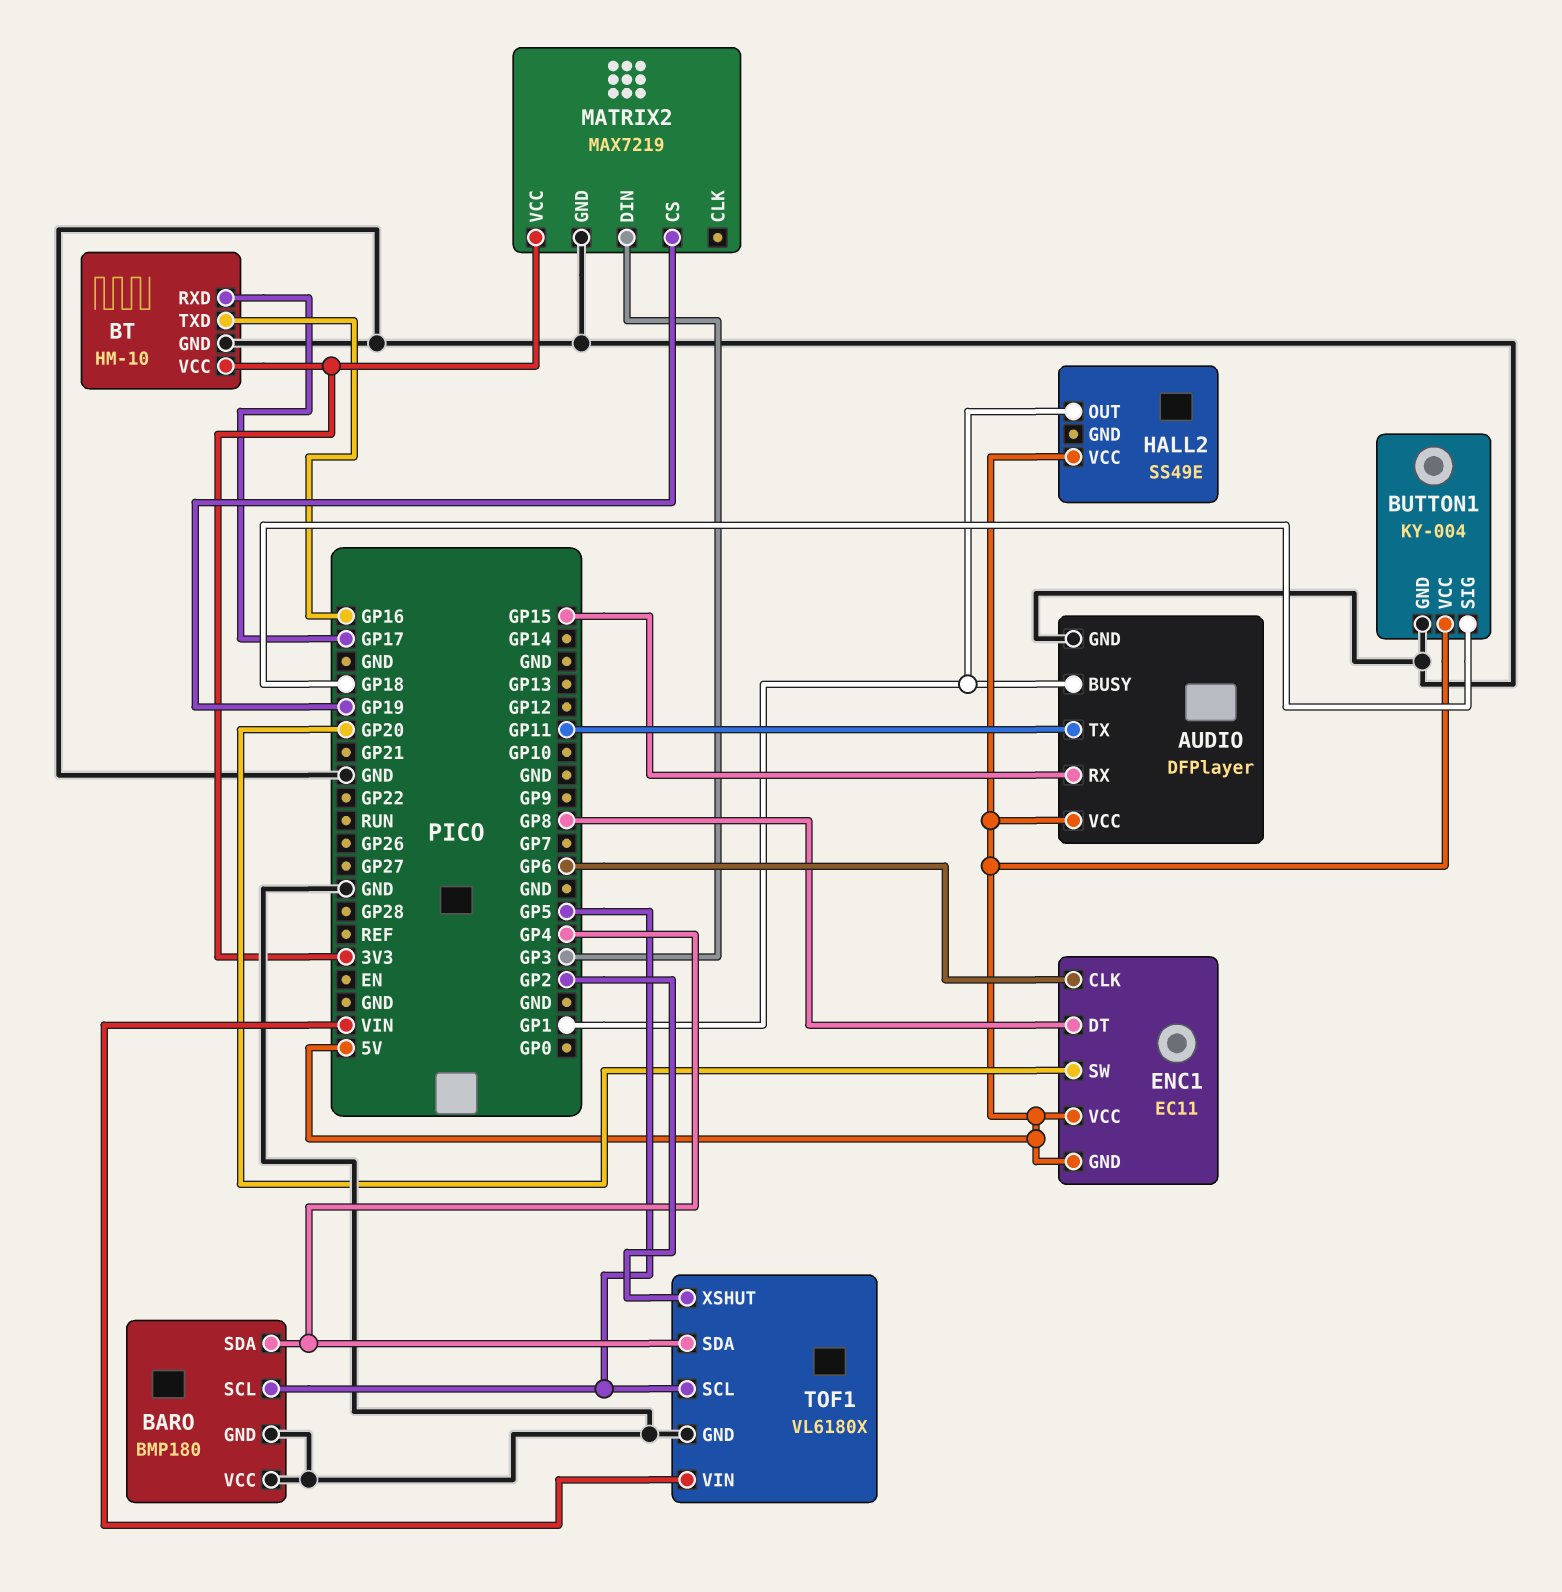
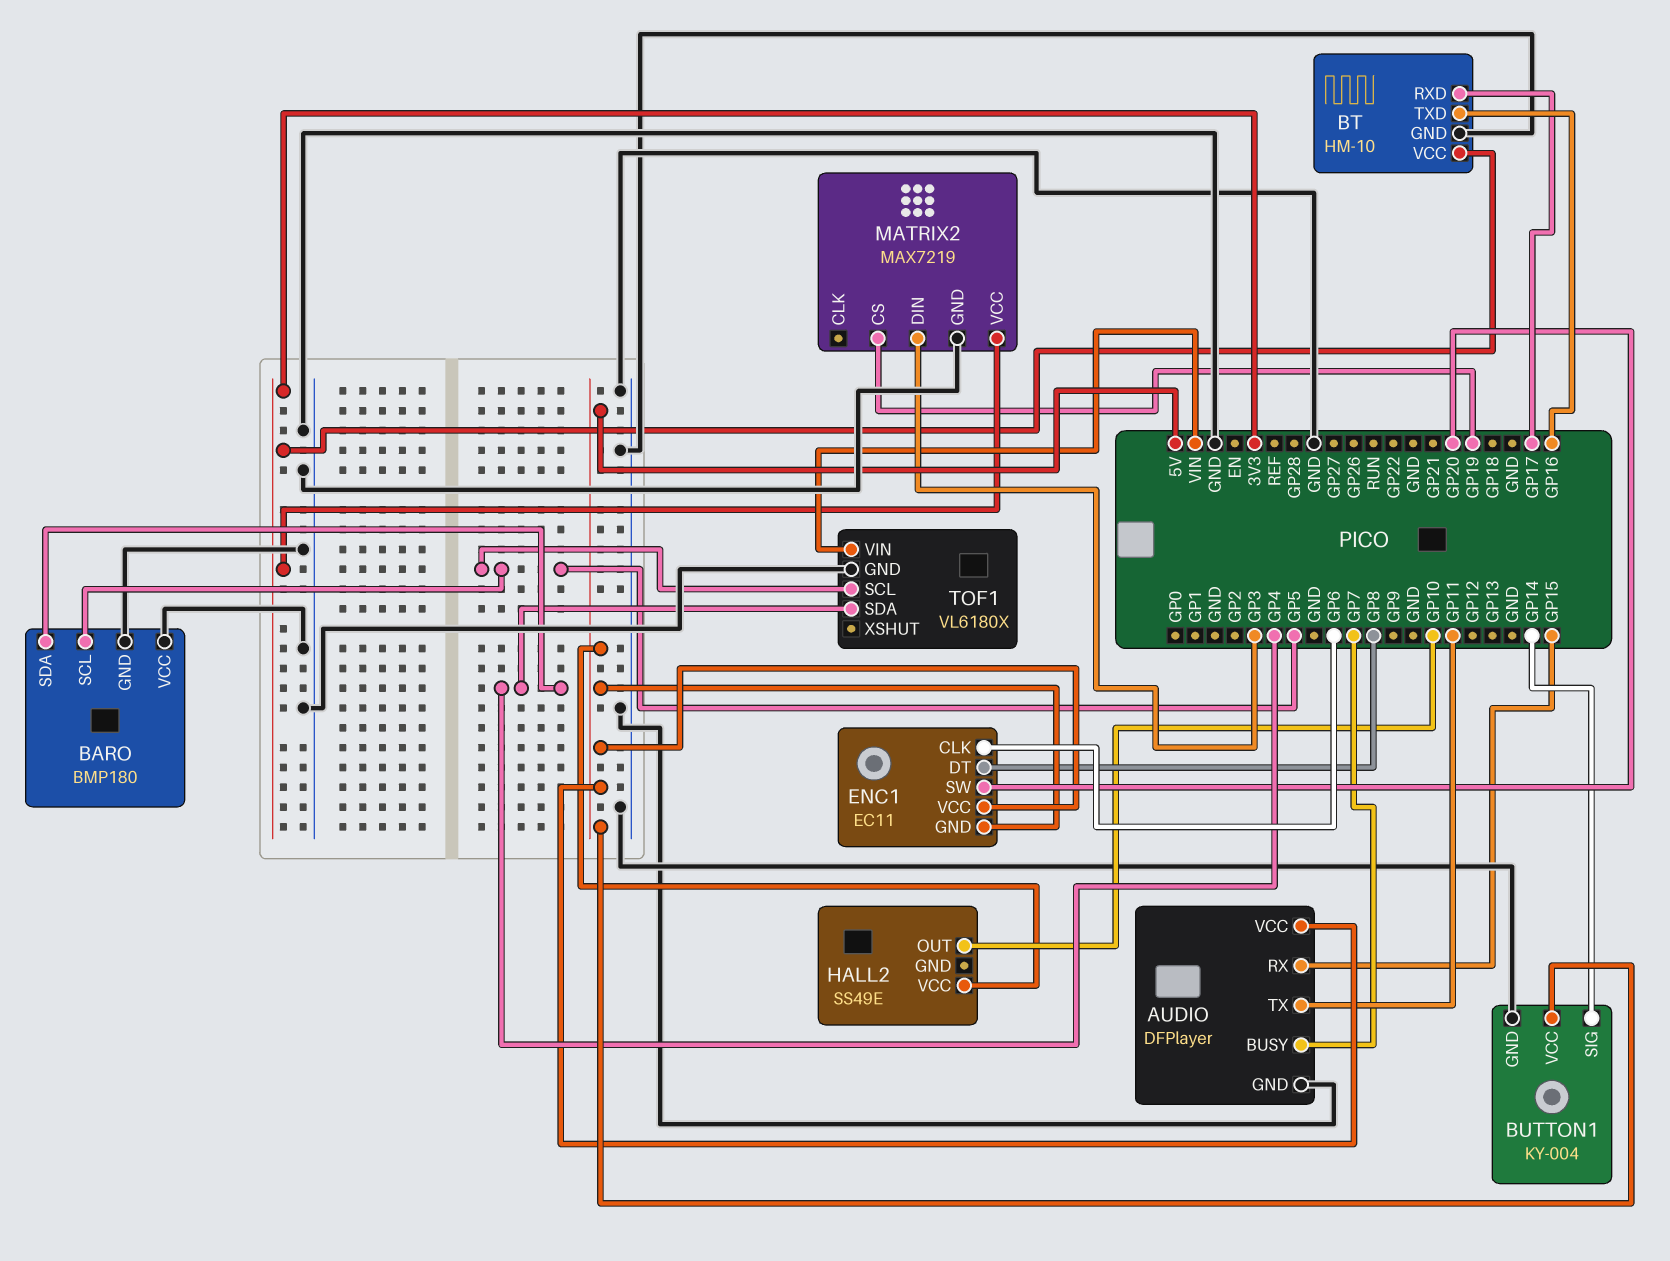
AUDIO pin BUSY: GP1 -> GP7
BUTTON1 pin SIG: GP18 -> GP14
HALL2 pin OUT: GP1 -> GP10
TOF1 pin XSHUT: GP2 -> none

